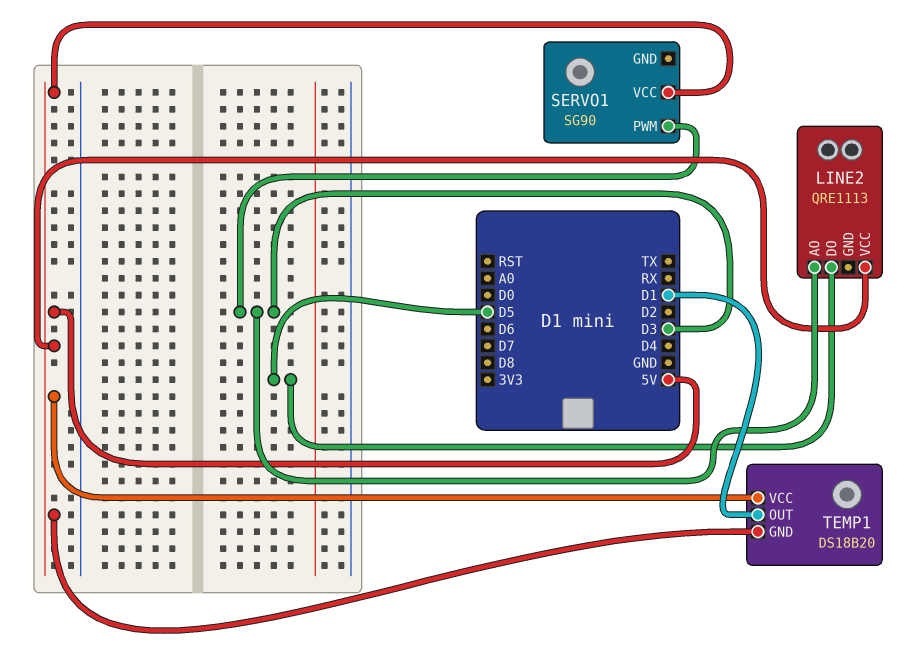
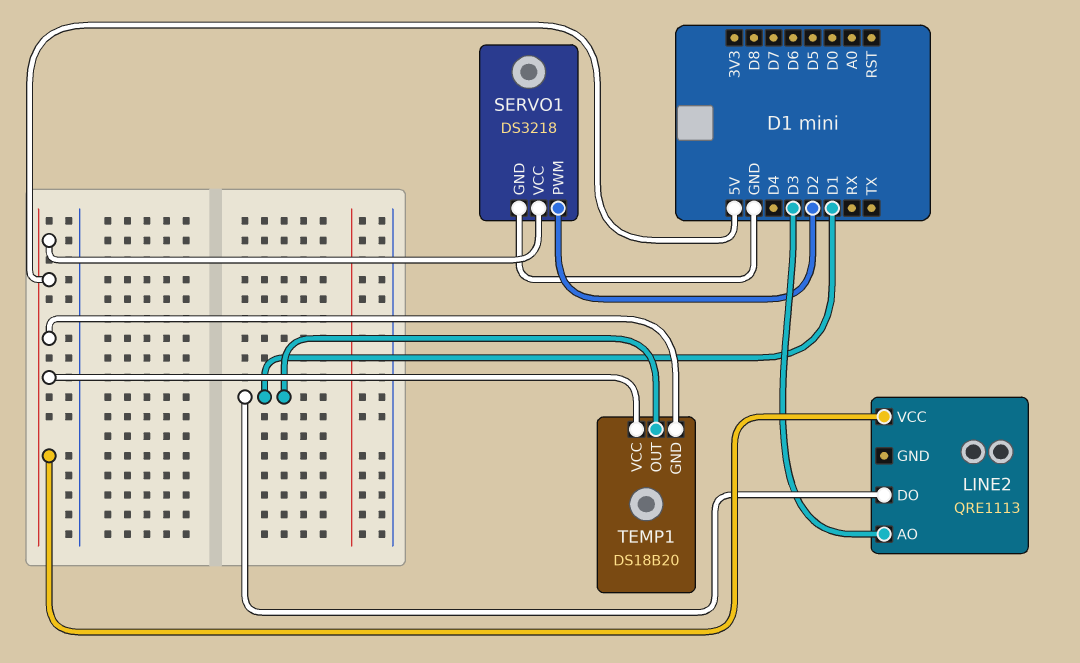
LINE2 pin DO: D5 -> D1
SERVO1: SG90 -> DS3218
SERVO1 pin GND: none -> GND
SERVO1 pin PWM: D3 -> D2

